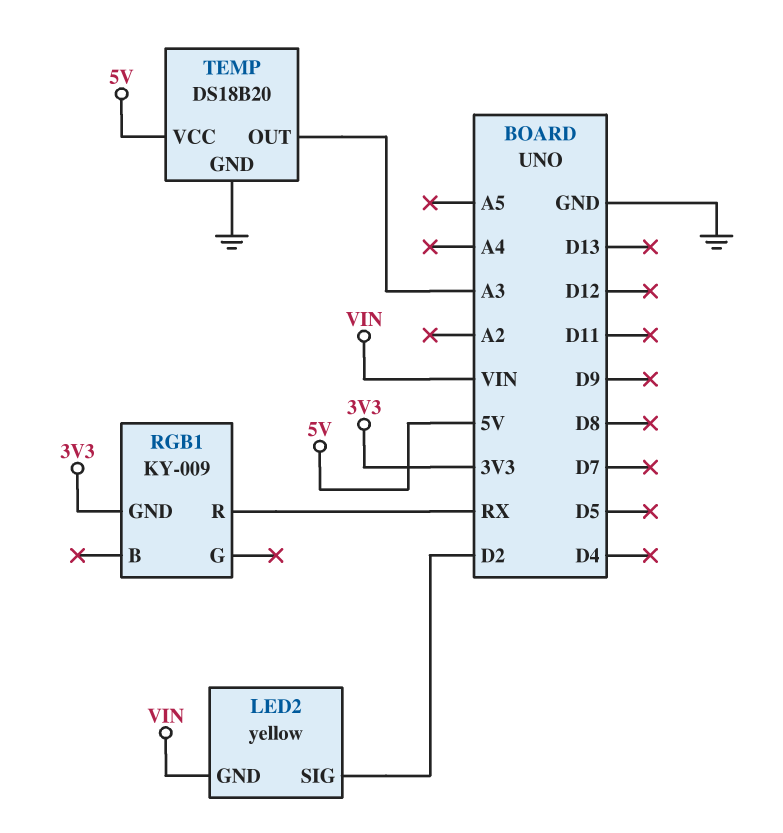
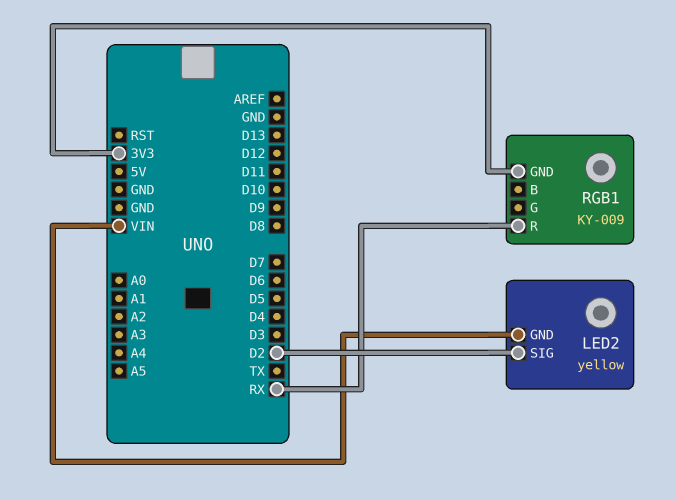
TEMP: DS18B20 -> none
TEMP pin GND: GND -> none
TEMP pin OUT: A3 -> none
TEMP pin VCC: 5V -> none

